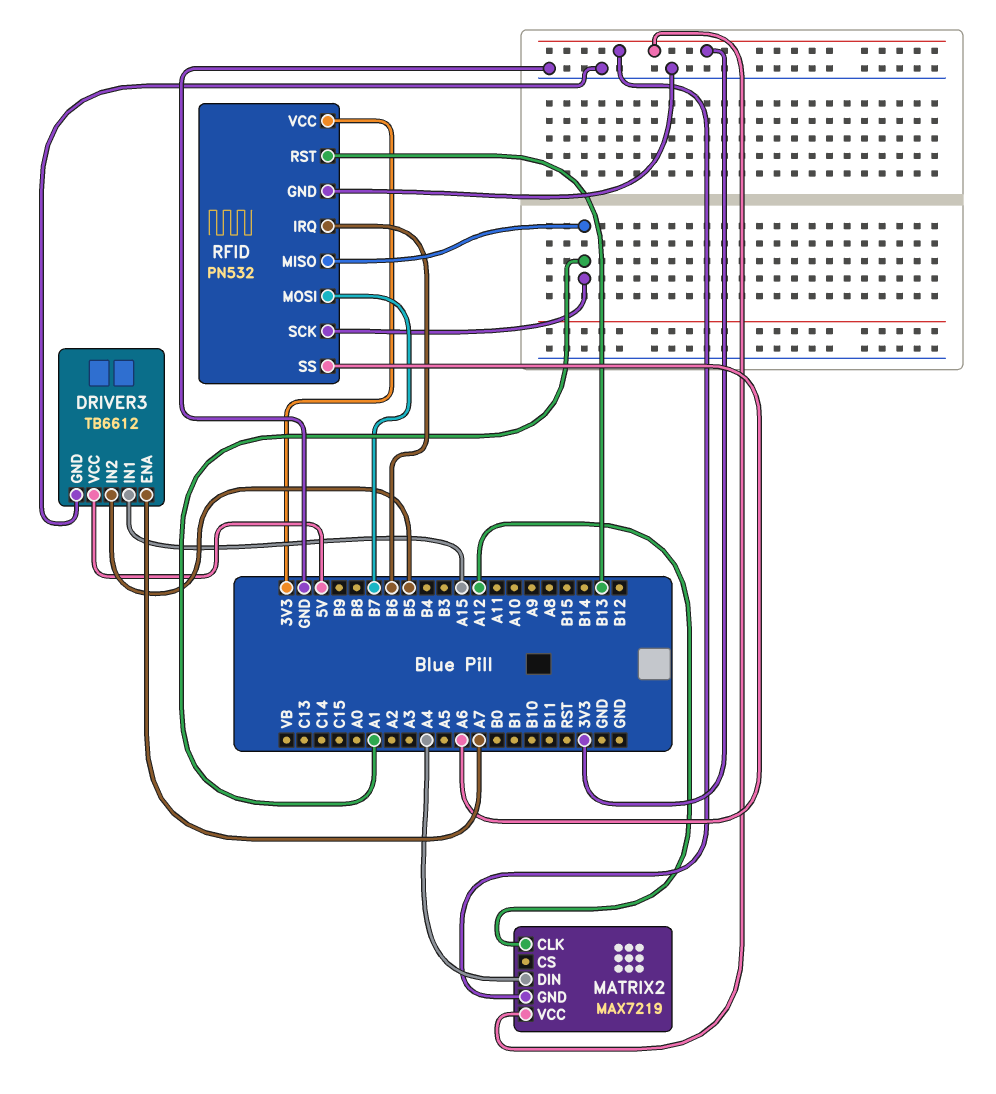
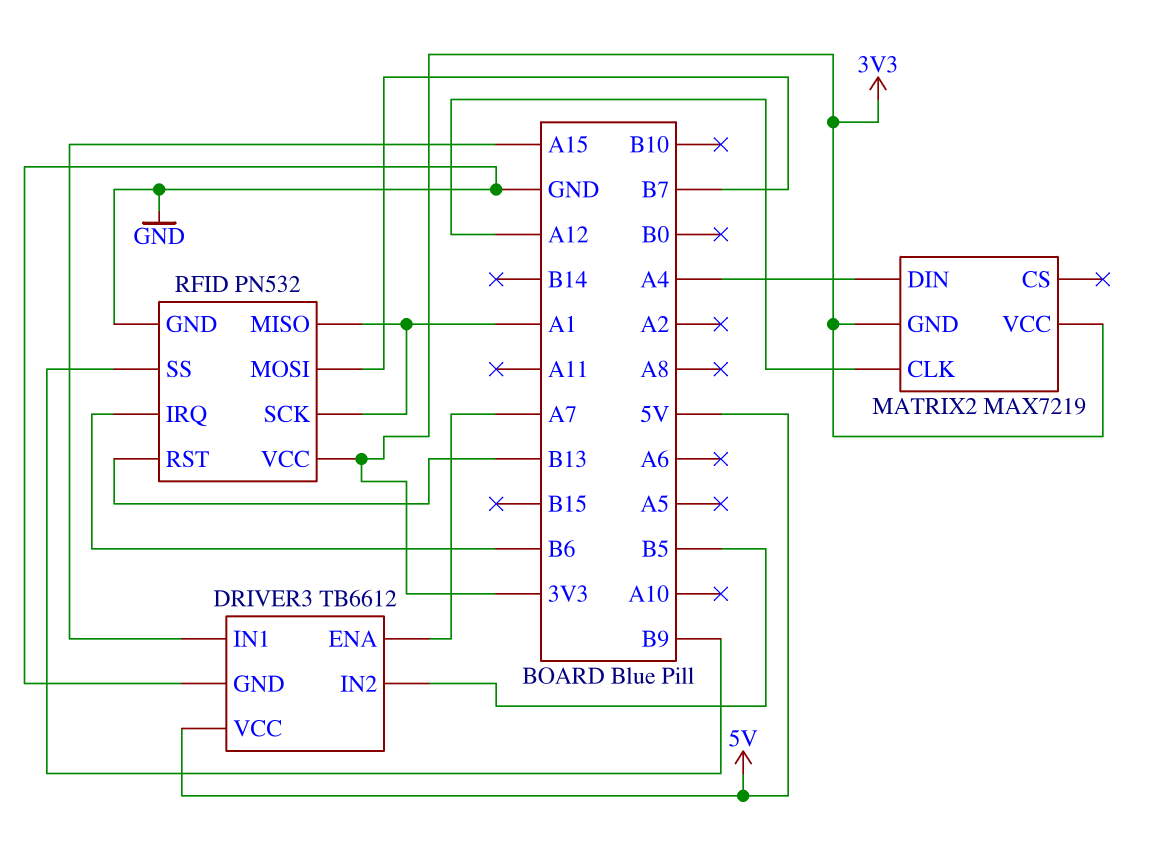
RFID pin SS: A6 -> B9

